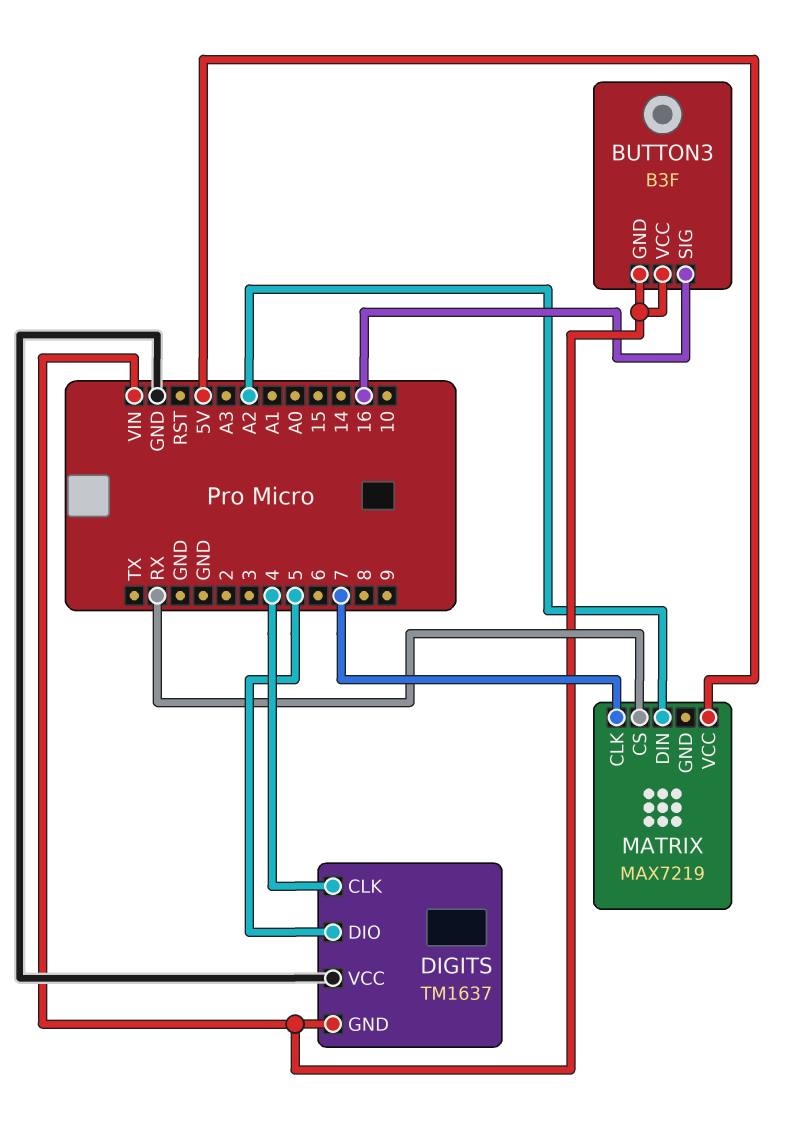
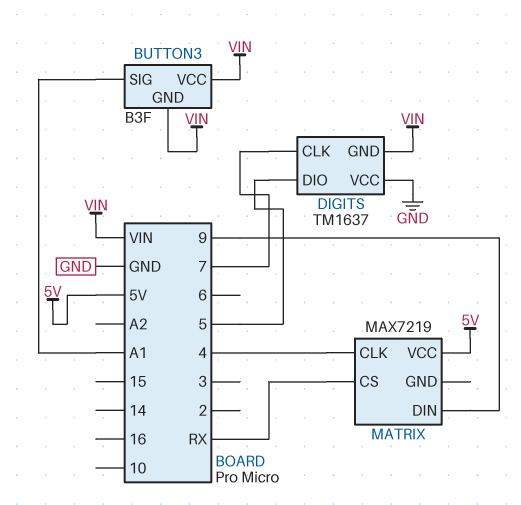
BUTTON3 pin SIG: 16 -> A1
DIGITS pin CLK: 4 -> 7
MATRIX pin CLK: 7 -> 4
MATRIX pin DIN: A2 -> 9

